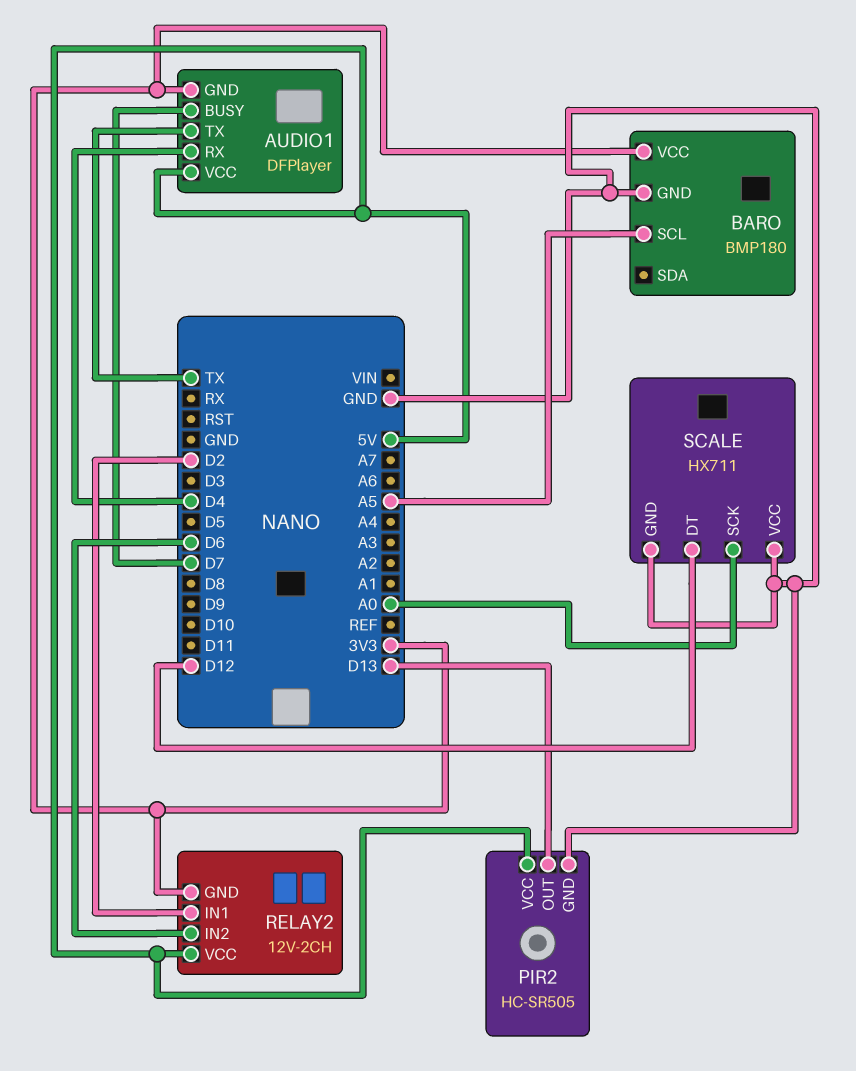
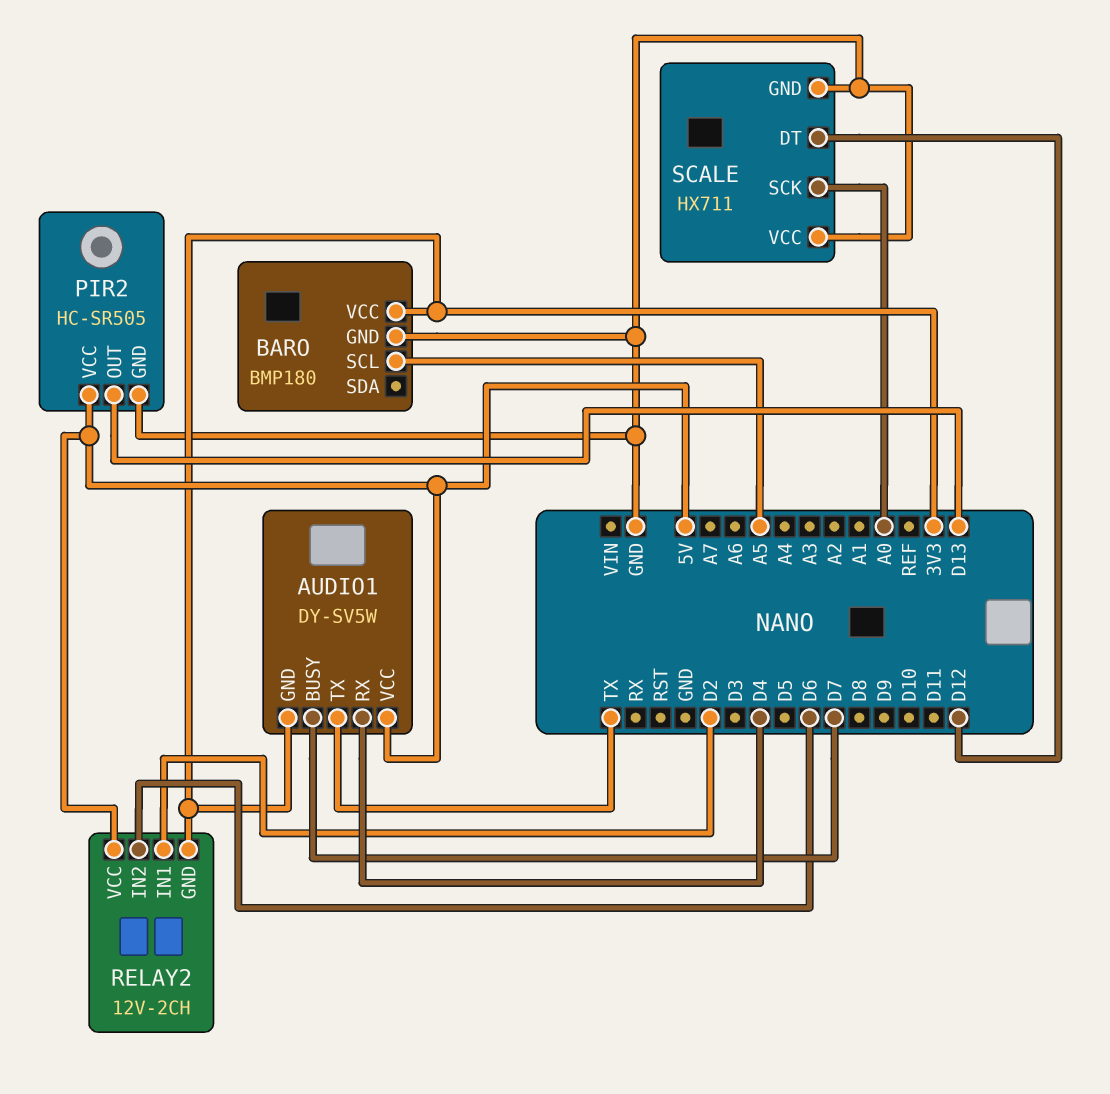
AUDIO1: DFPlayer -> DY-SV5W

